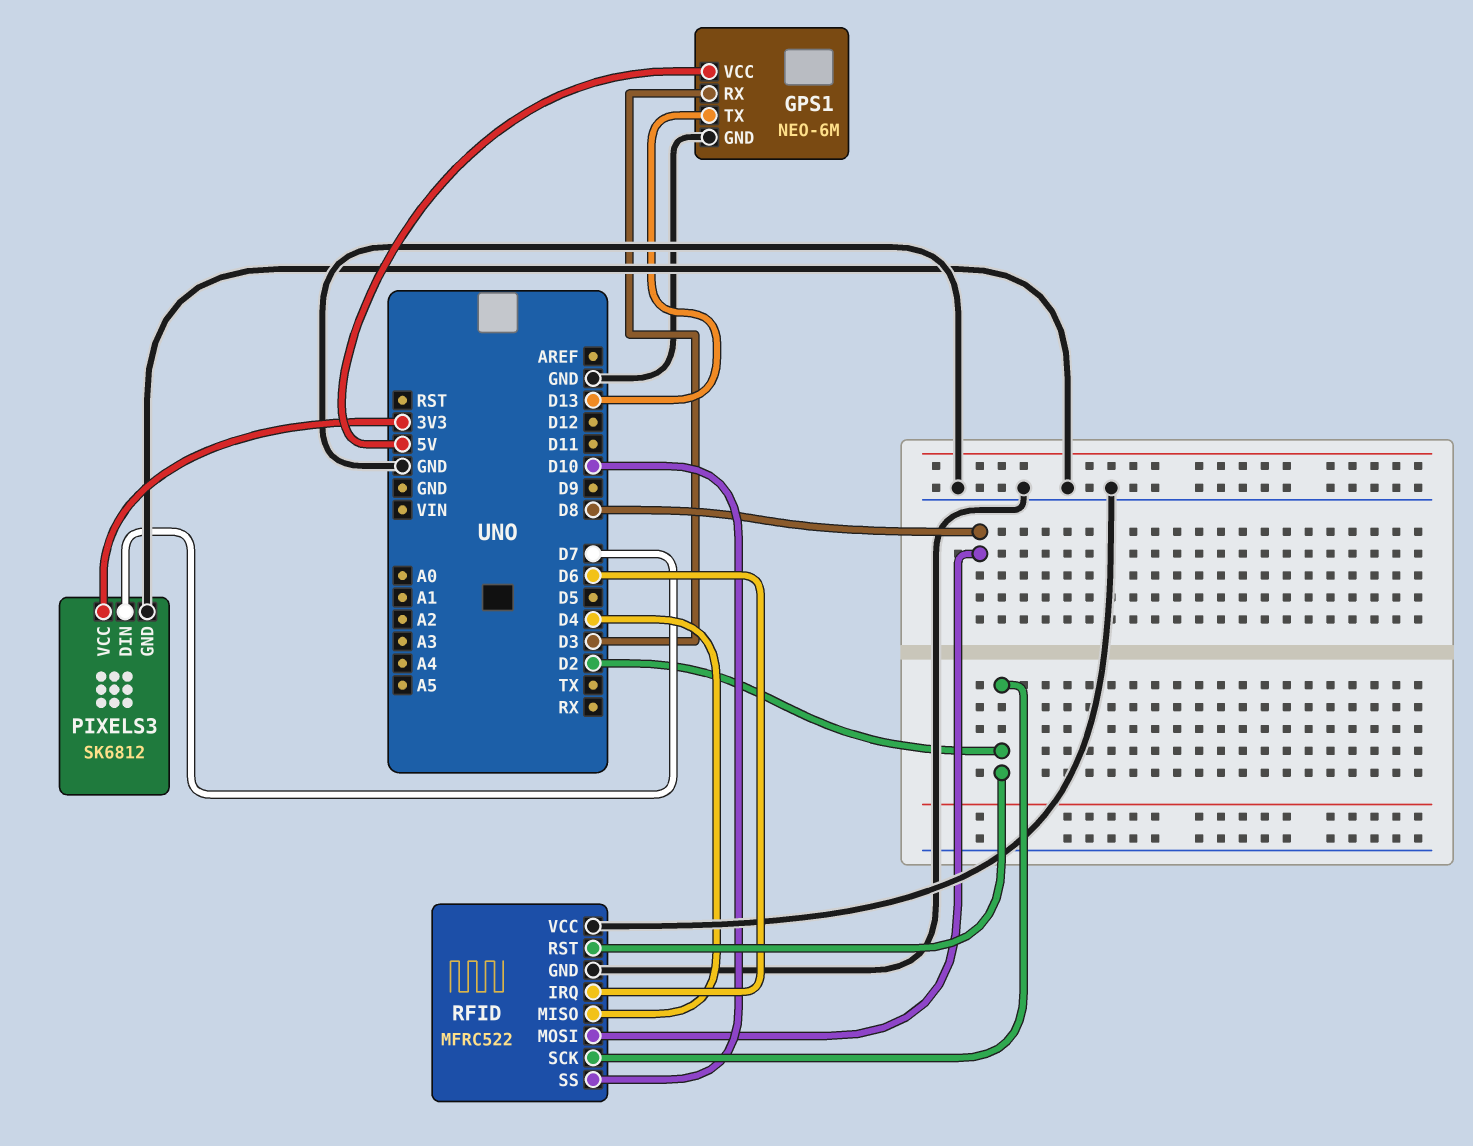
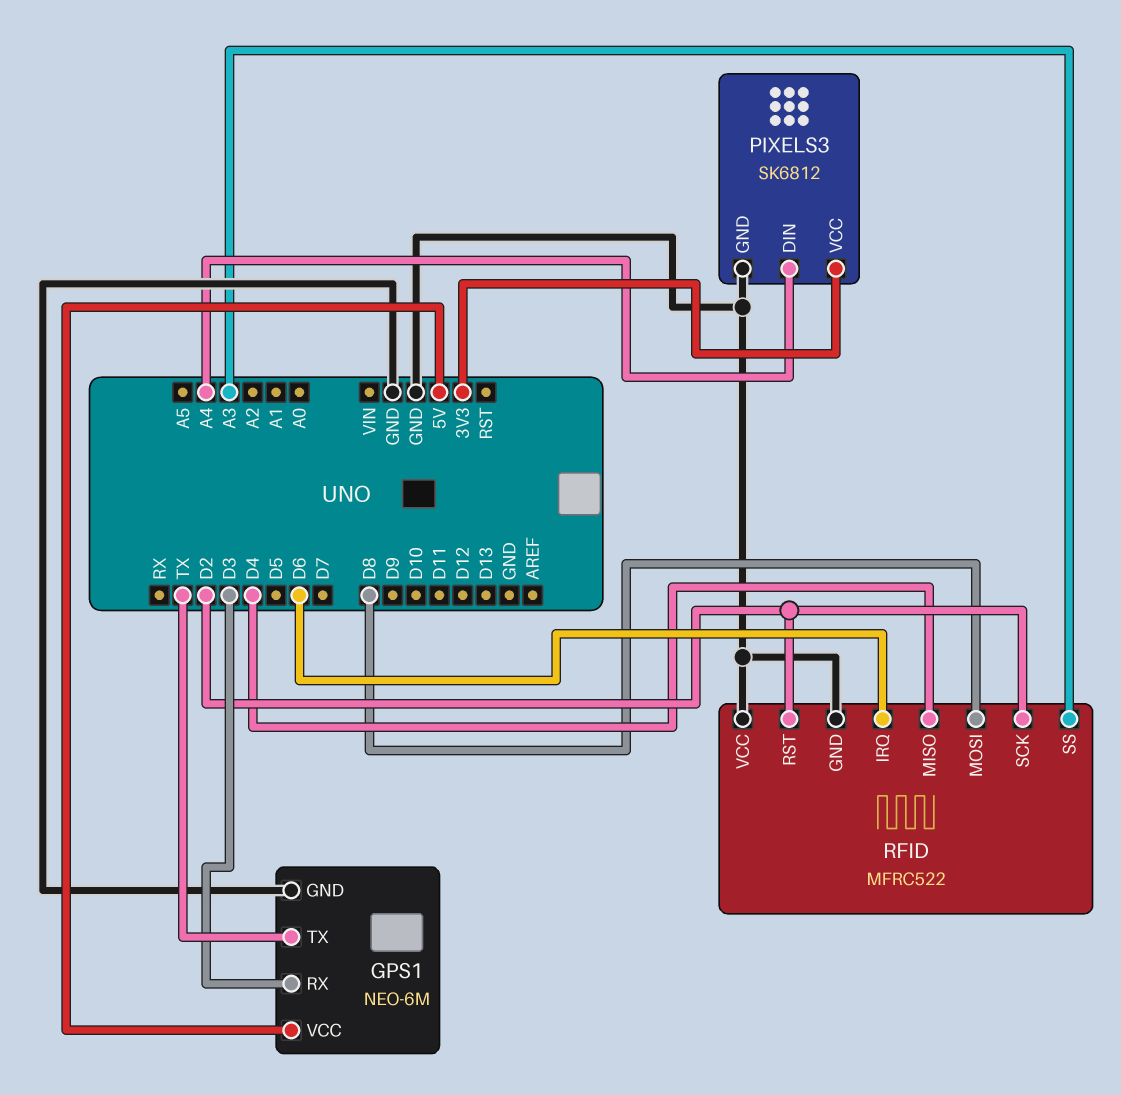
GPS1 pin TX: D13 -> TX
PIXELS3 pin DIN: D7 -> A4
RFID pin SS: D10 -> A3

